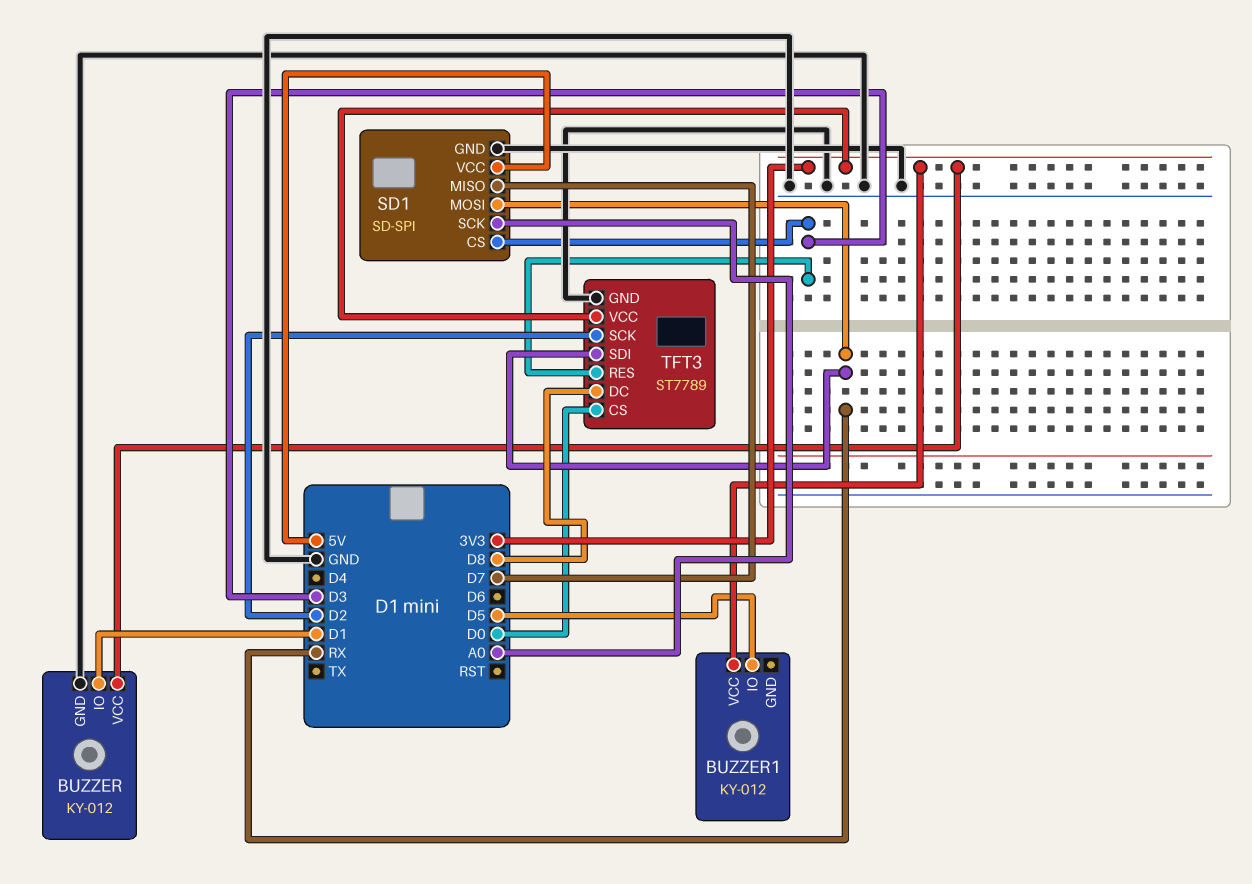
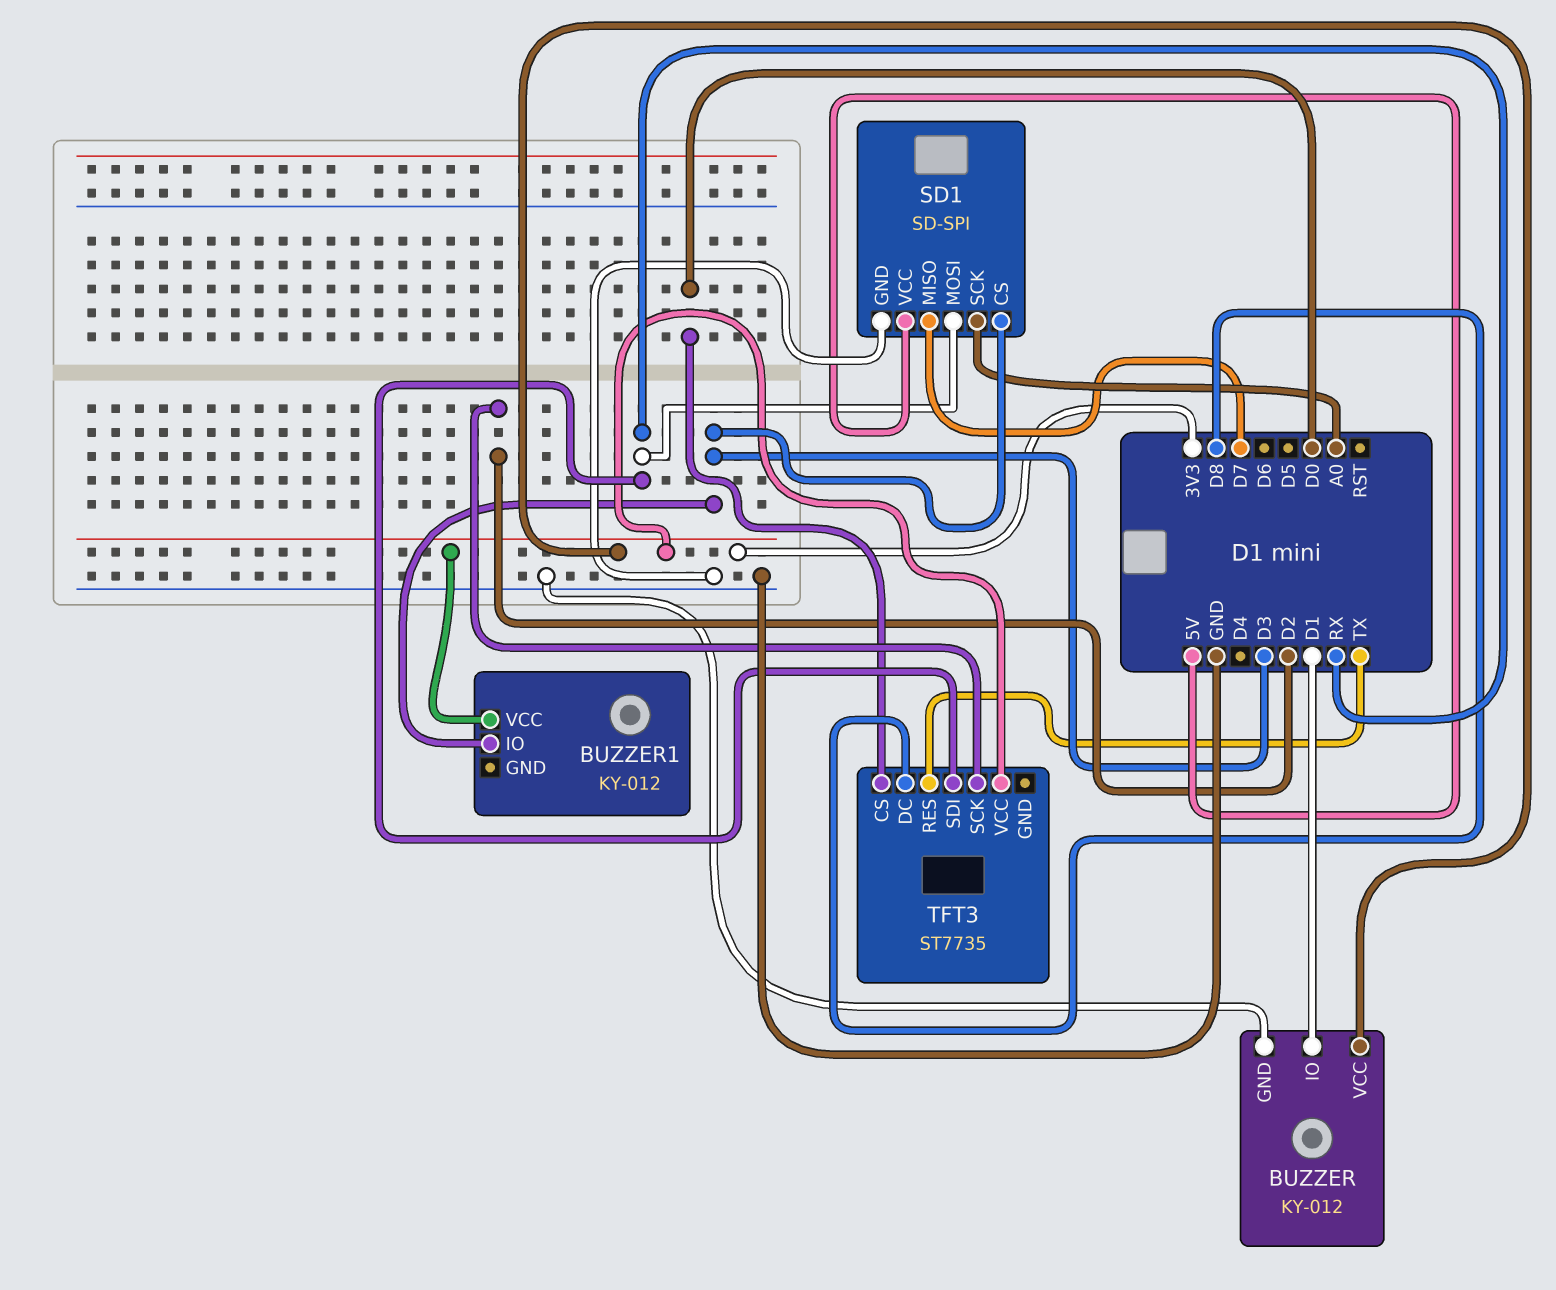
BUZZER1 pin IO: D5 -> D3
TFT3: ST7789 -> ST7735
TFT3 pin GND: GND -> none
TFT3 pin RES: D3 -> TX

